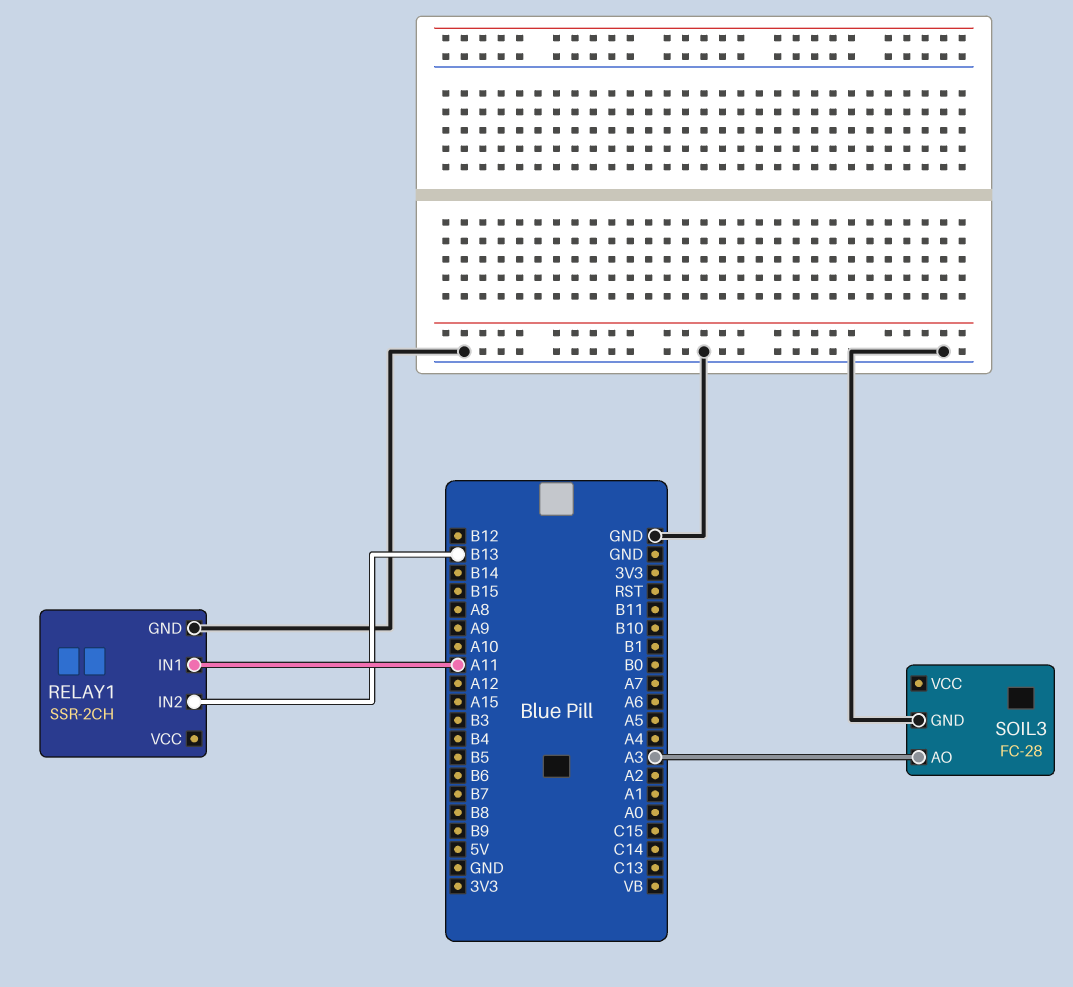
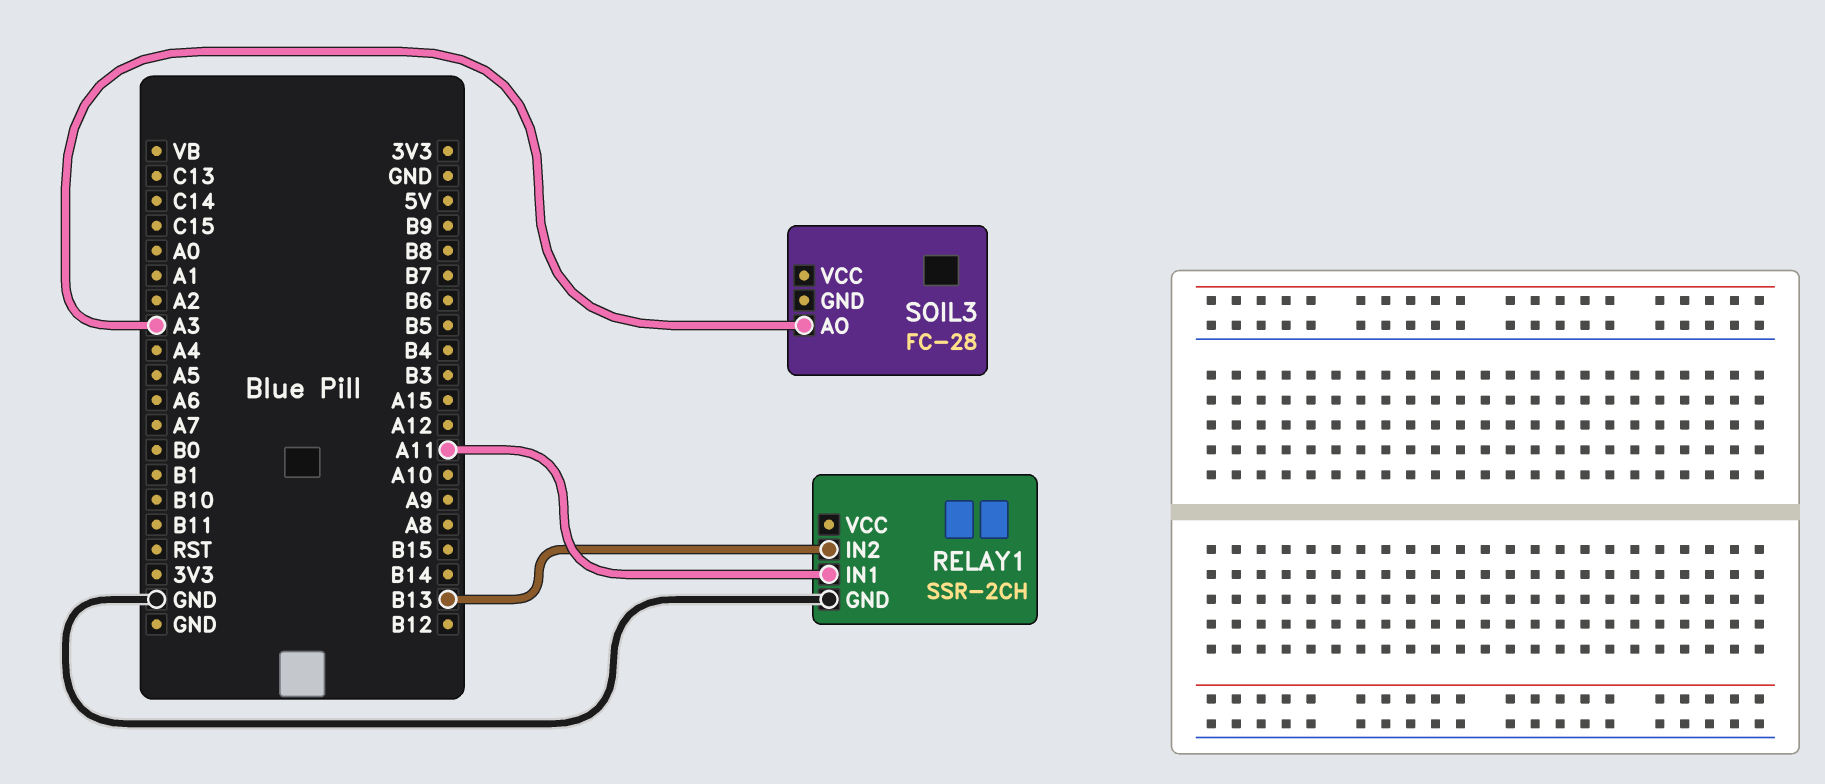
SOIL3 pin GND: GND -> none

